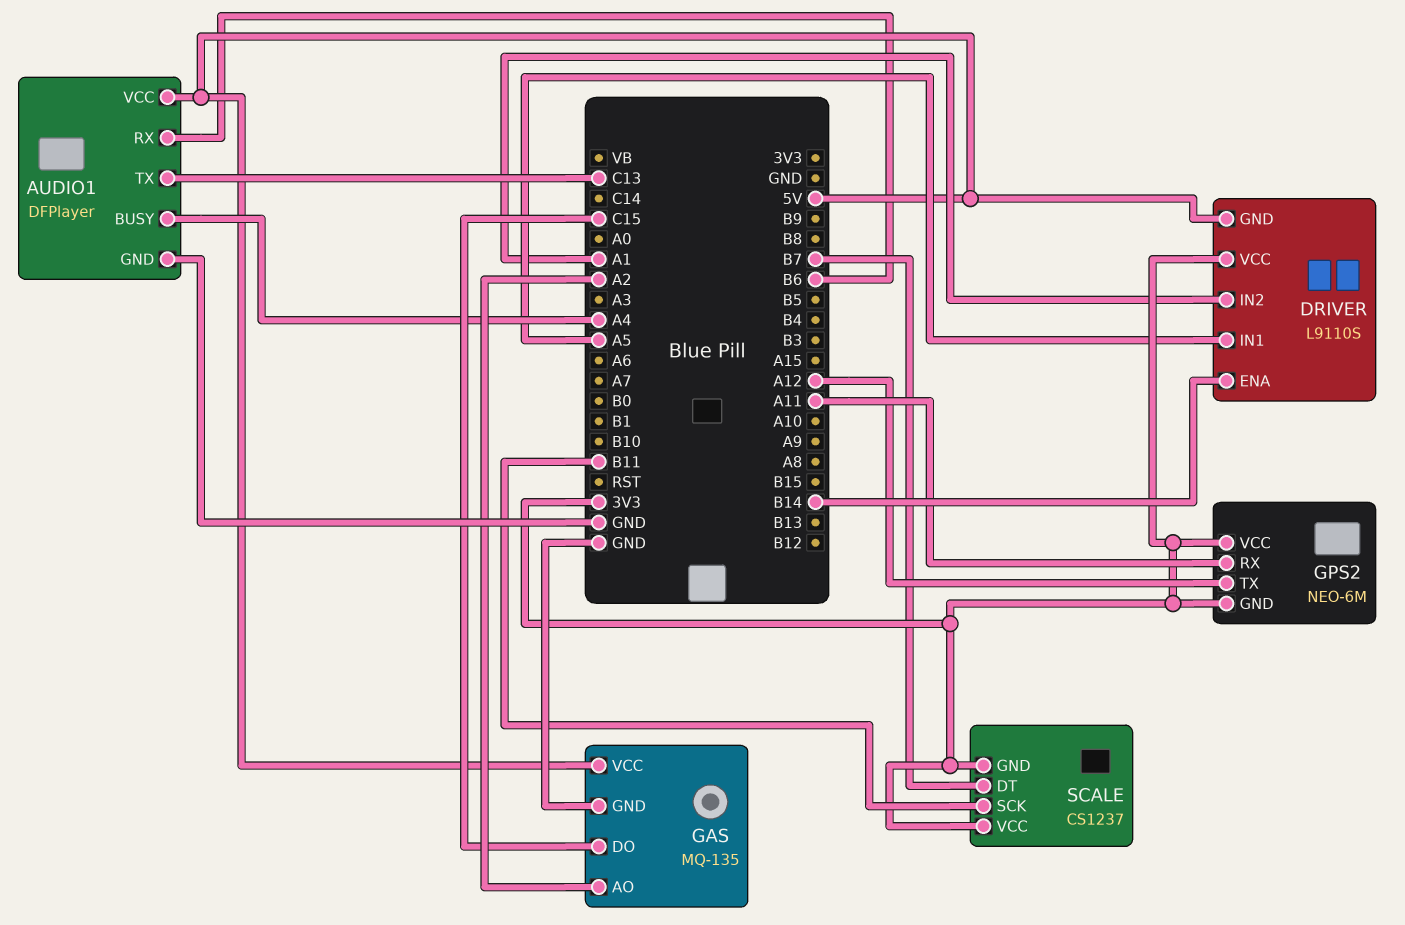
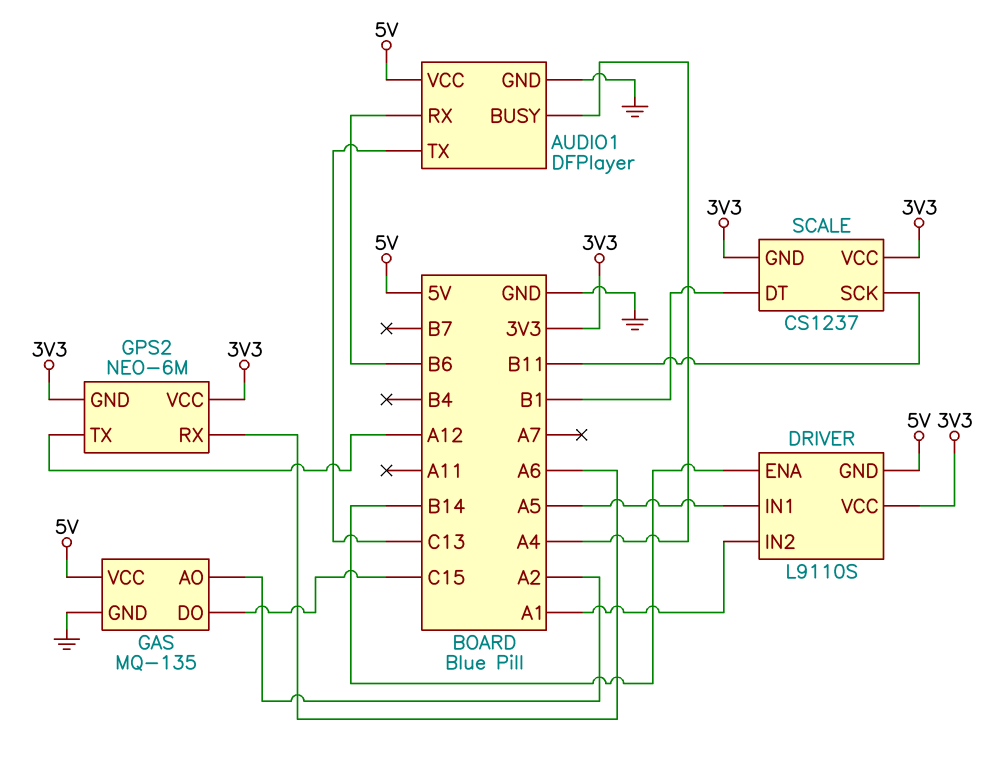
GPS2 pin RX: A11 -> A6
SCALE pin DT: B7 -> B1

